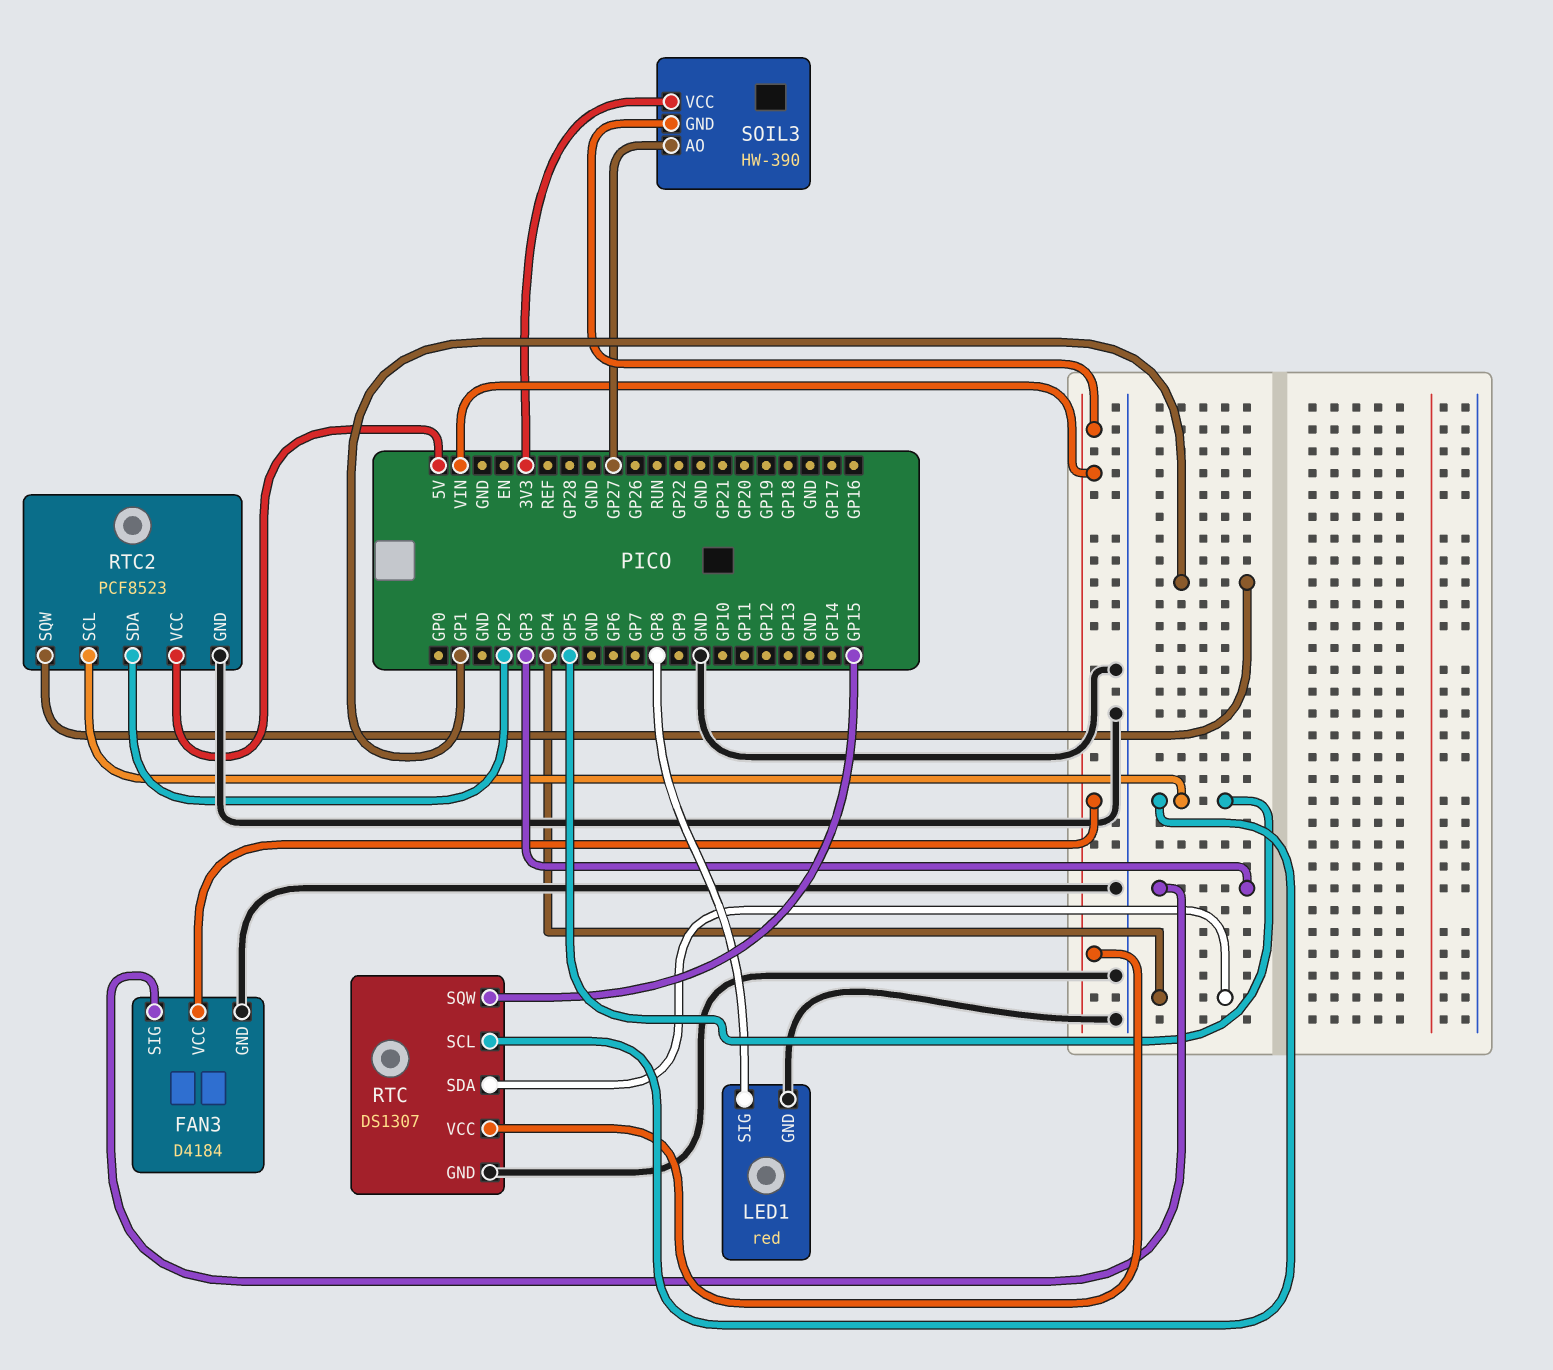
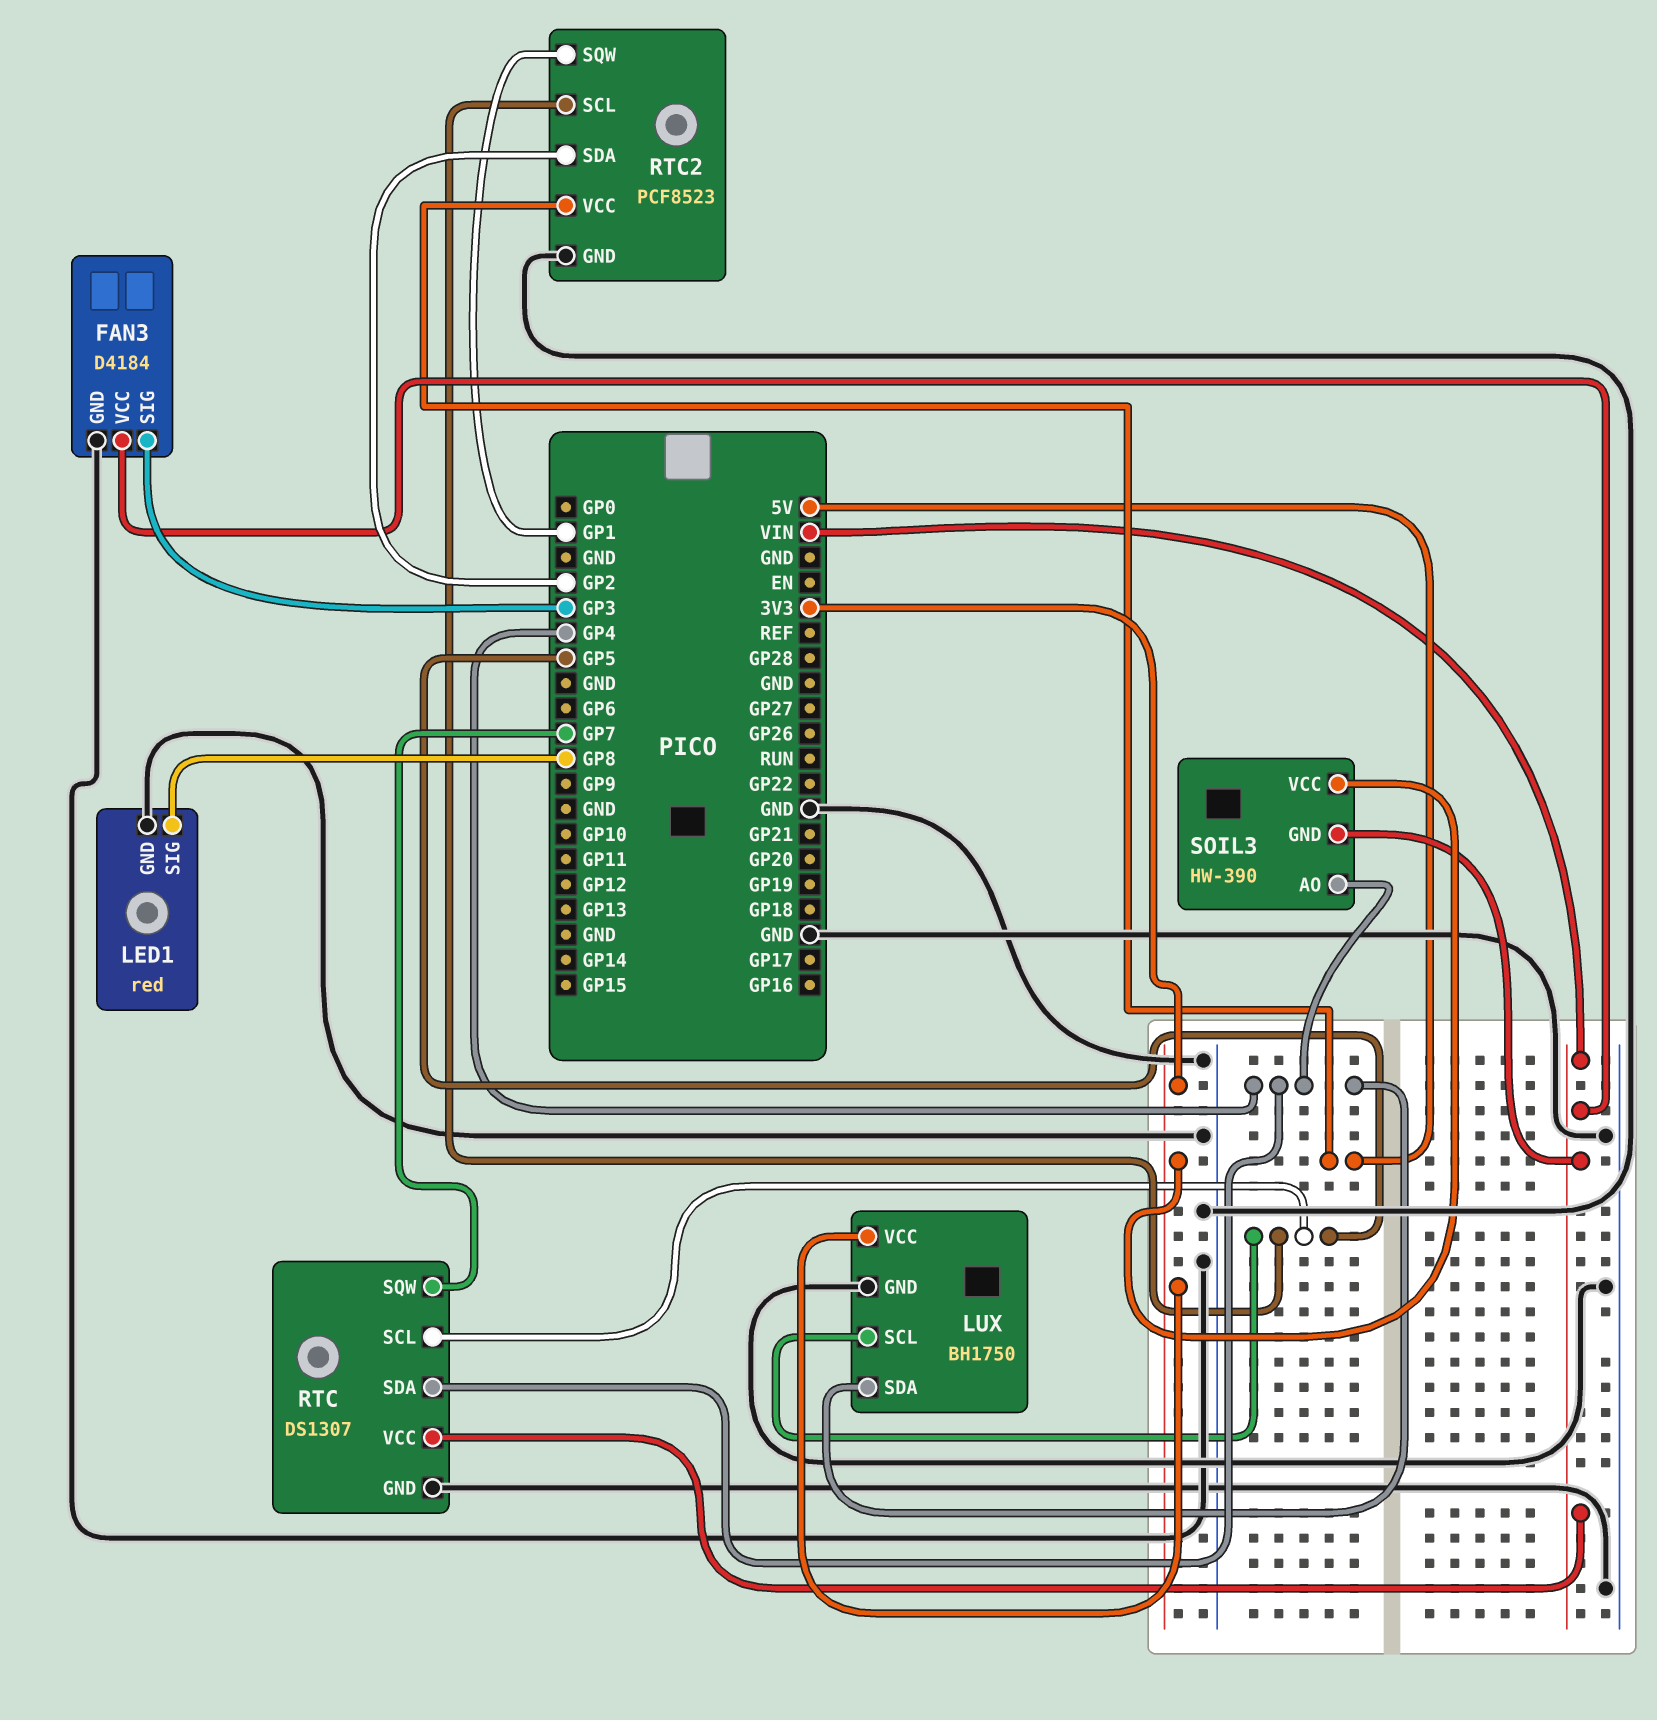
LUX: none -> BH1750
LUX pin GND: none -> GND
LUX pin SCL: none -> GP5
LUX pin SDA: none -> GP4
LUX pin VCC: none -> 3V3
RTC pin SQW: GP15 -> GP7
SOIL3 pin AO: GP27 -> GP4

